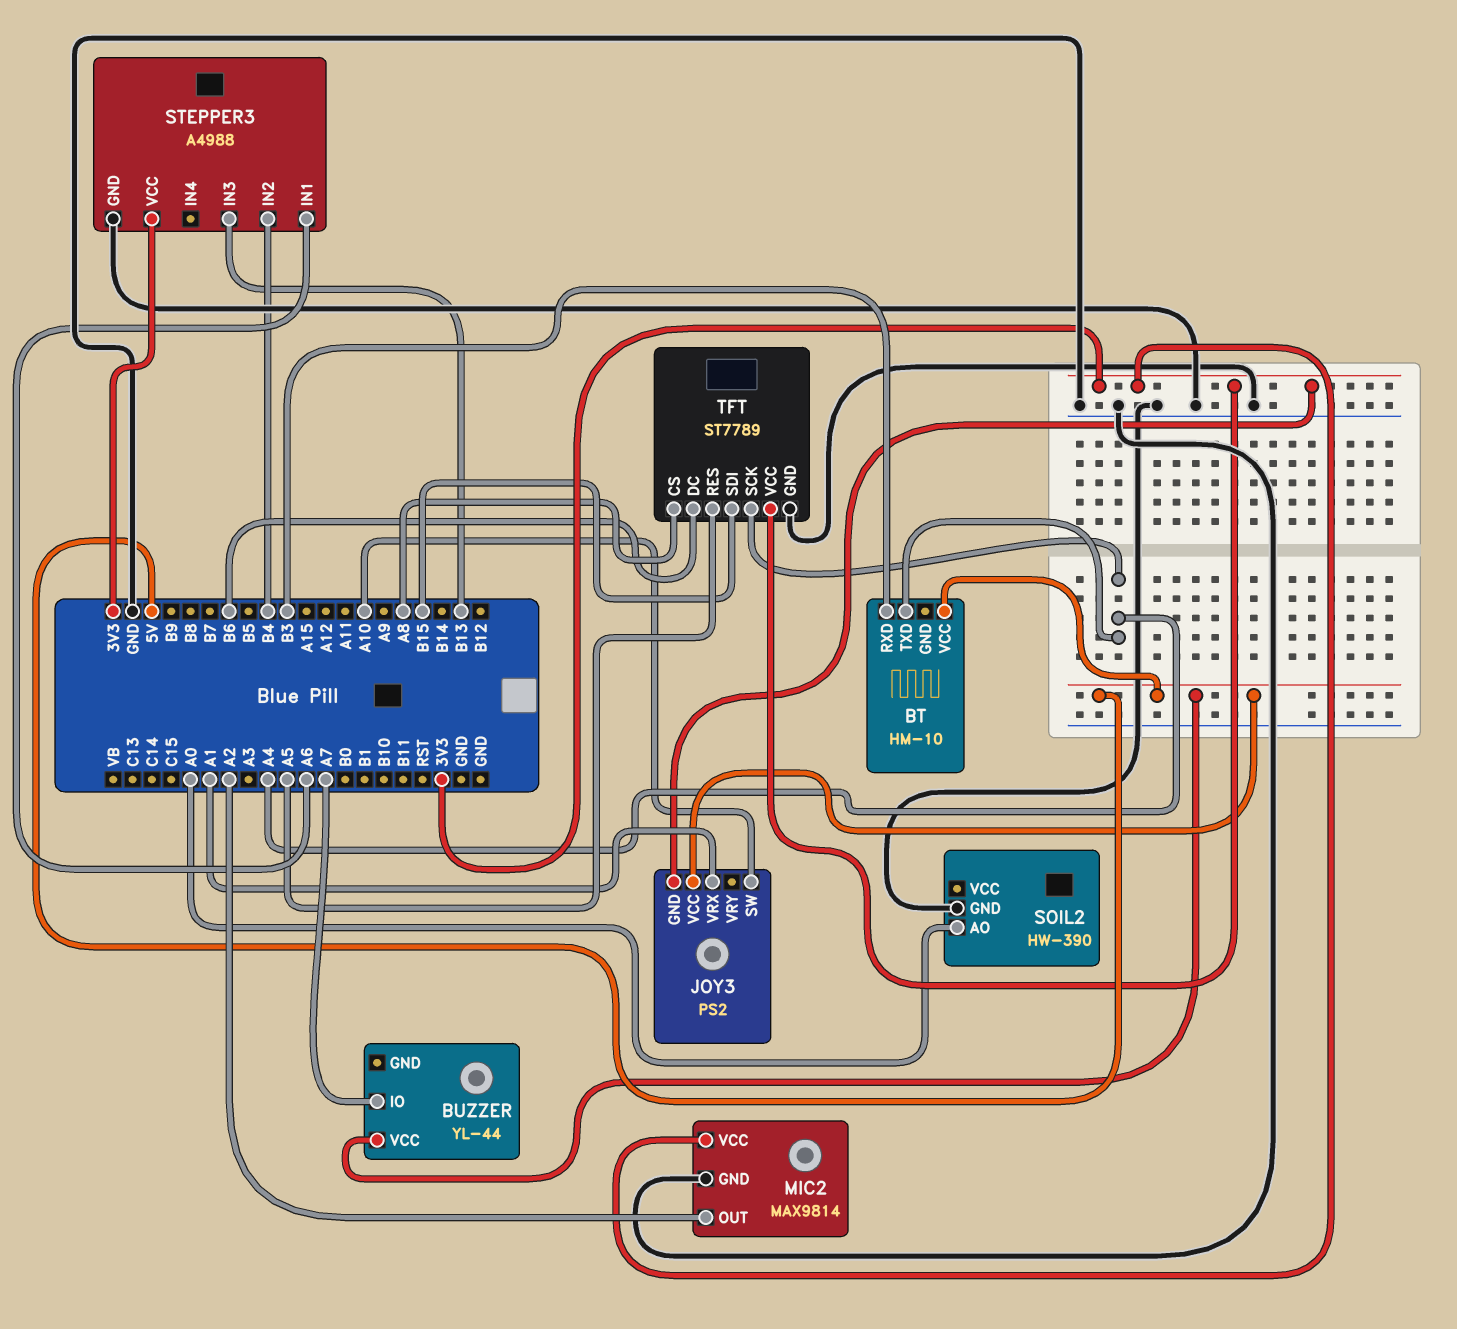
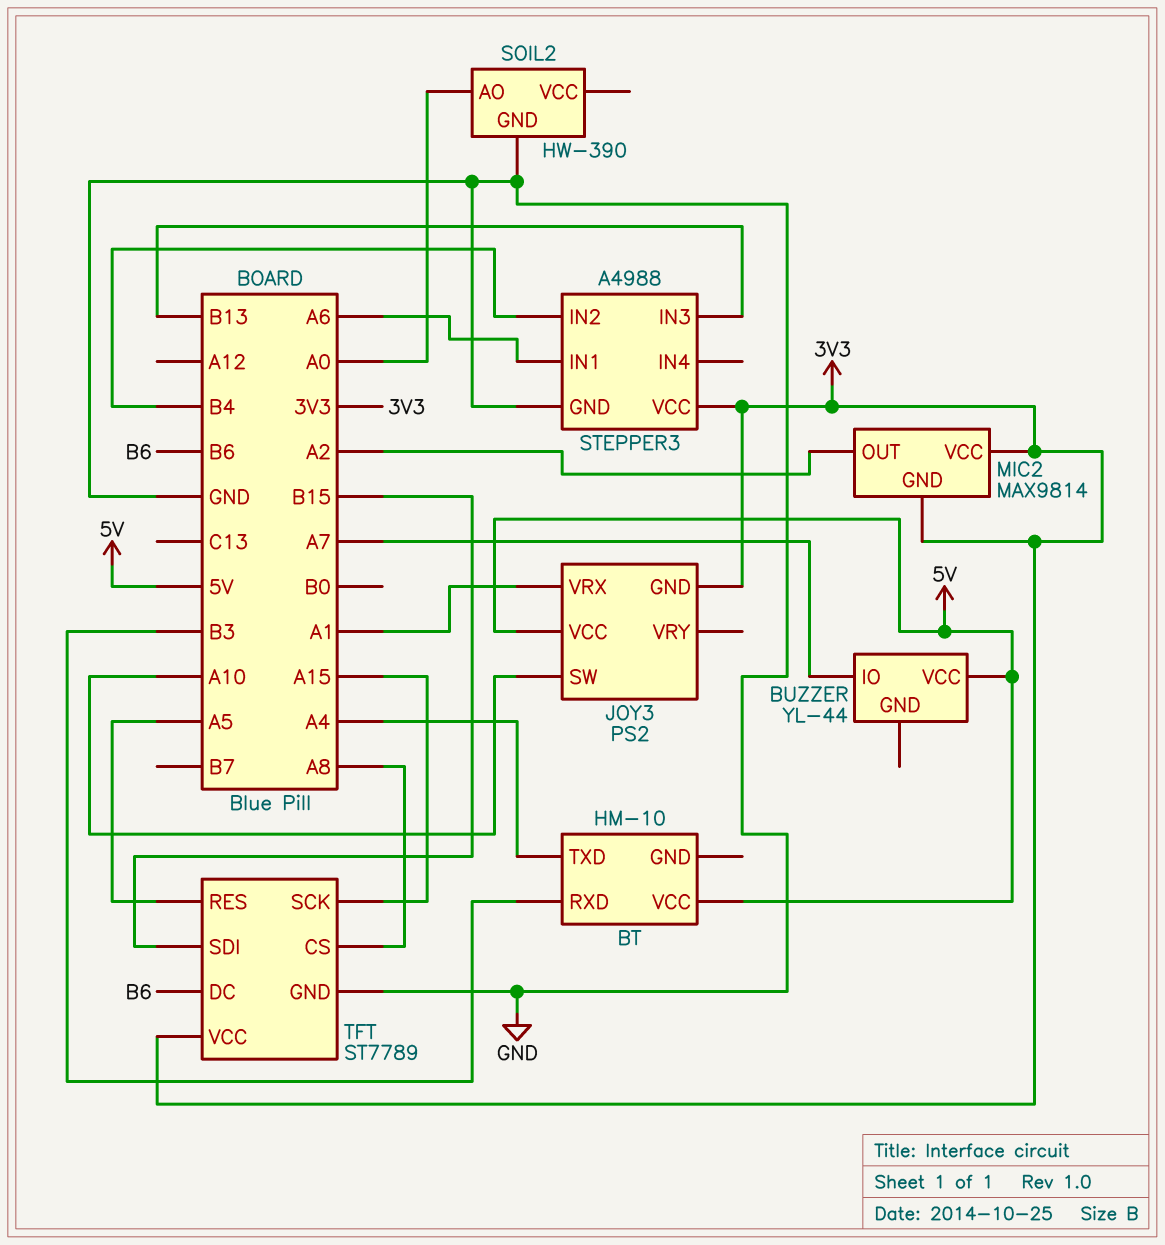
MIC2 pin GND: GND -> 3V3
TFT pin SCK: A4 -> A15

